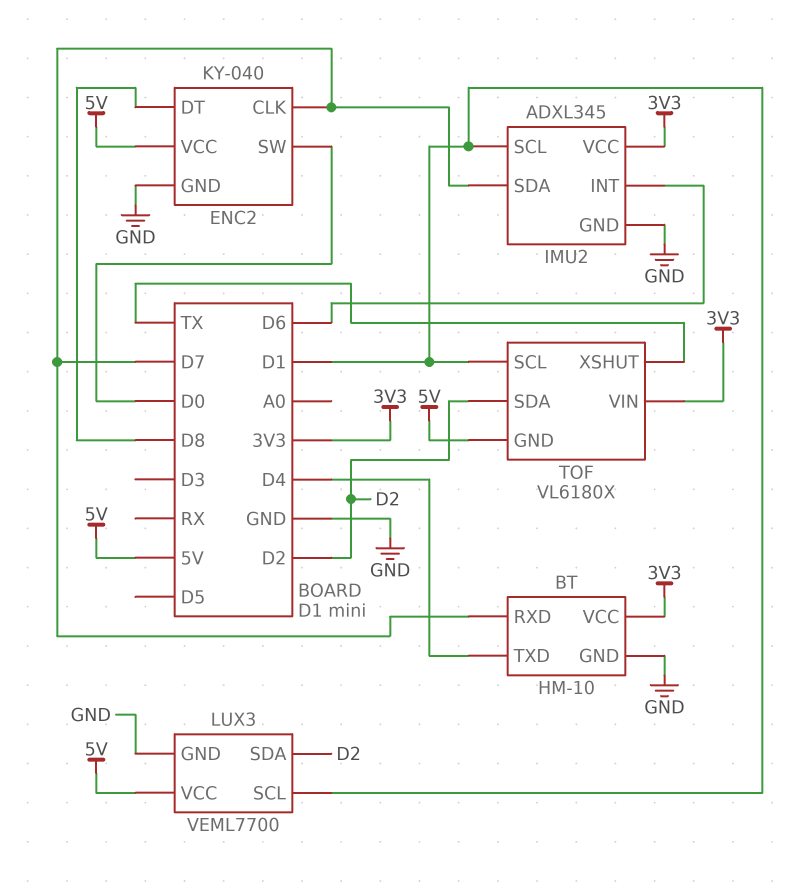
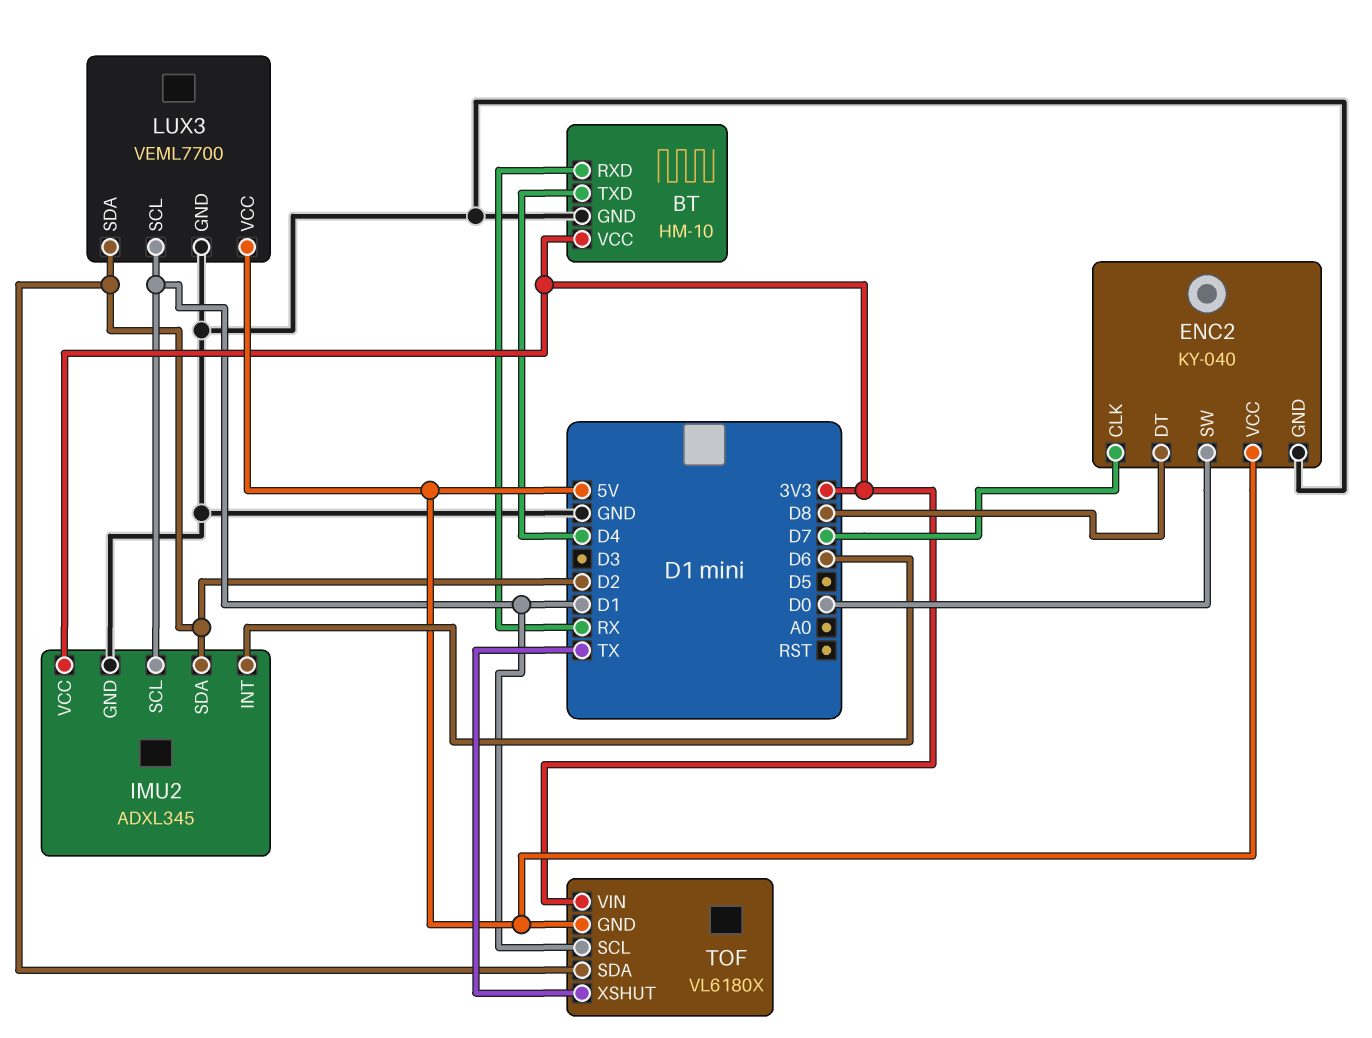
BT pin RXD: D7 -> RX
IMU2 pin SDA: D7 -> D2

